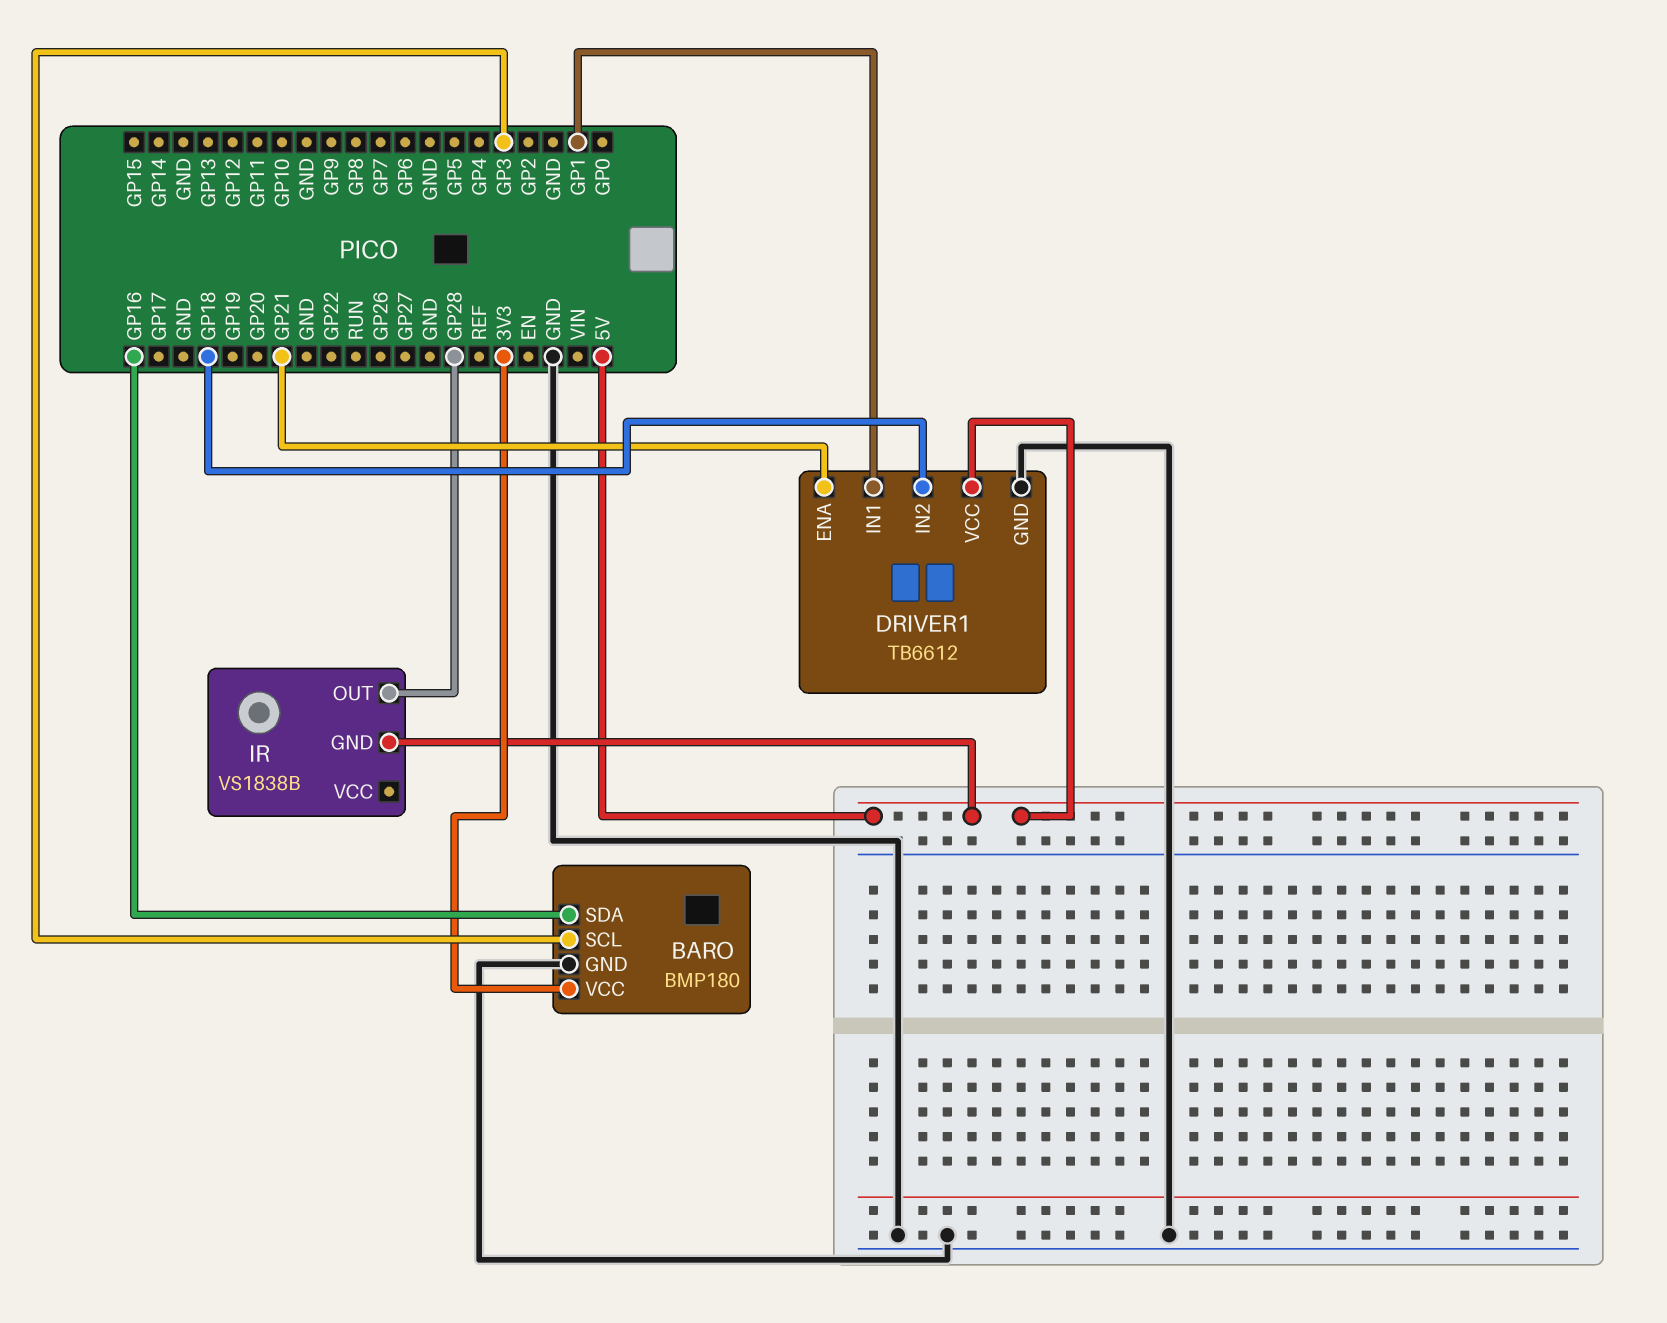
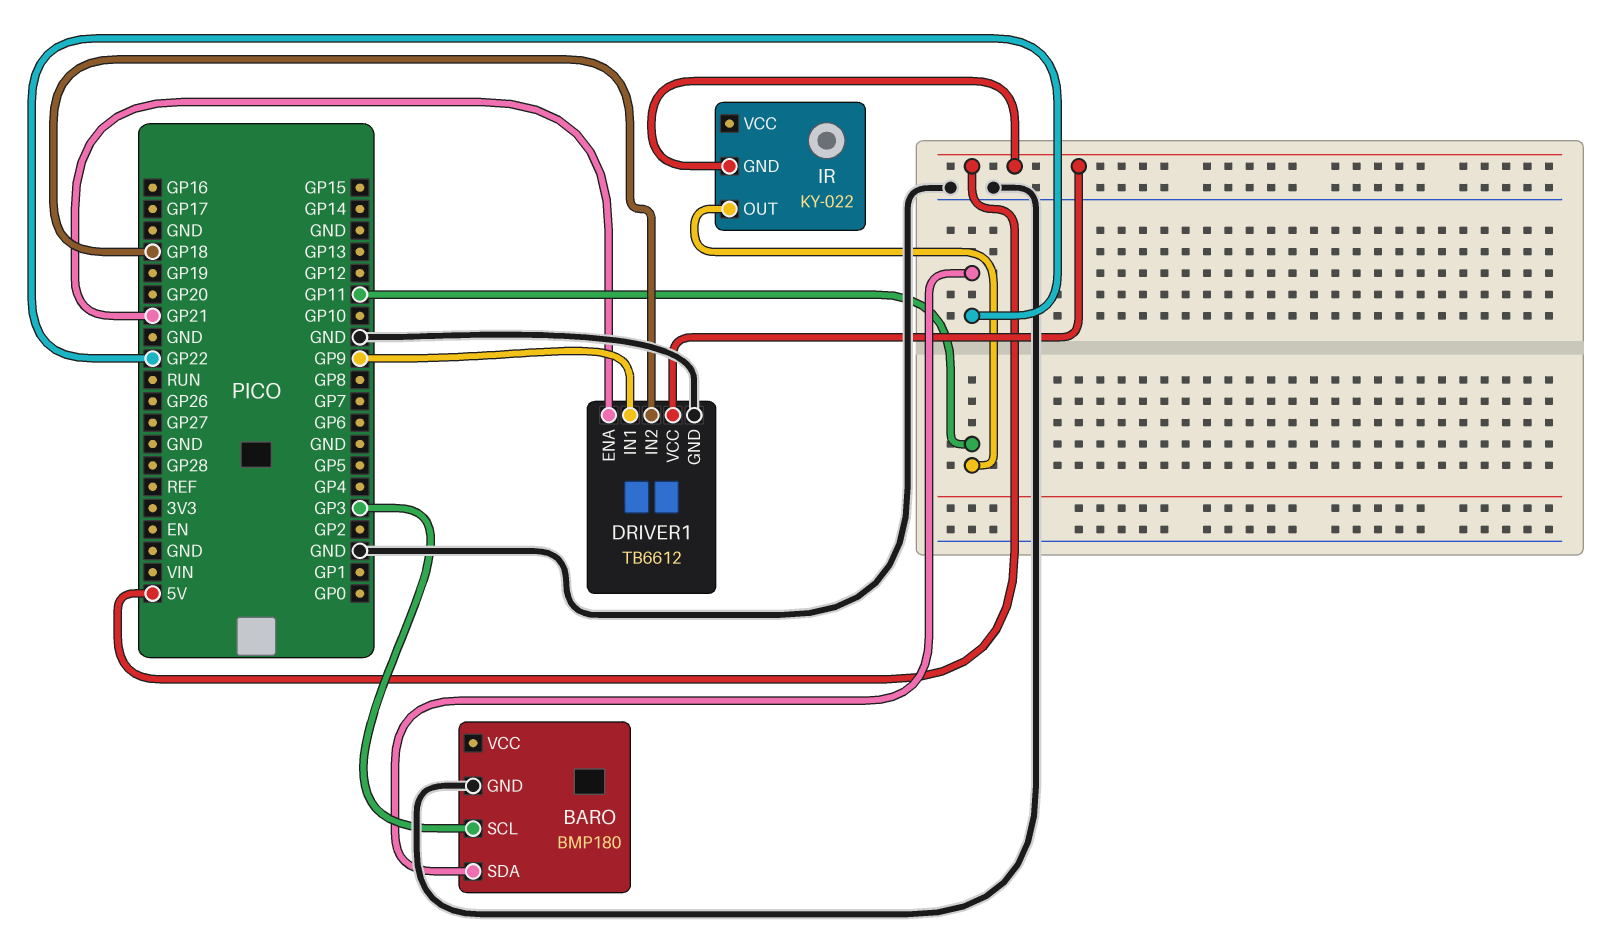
BARO pin SDA: GP16 -> GP22
BARO pin VCC: 3V3 -> none
DRIVER1 pin IN1: GP1 -> GP9
IR: VS1838B -> KY-022
IR pin OUT: GP28 -> GP11

